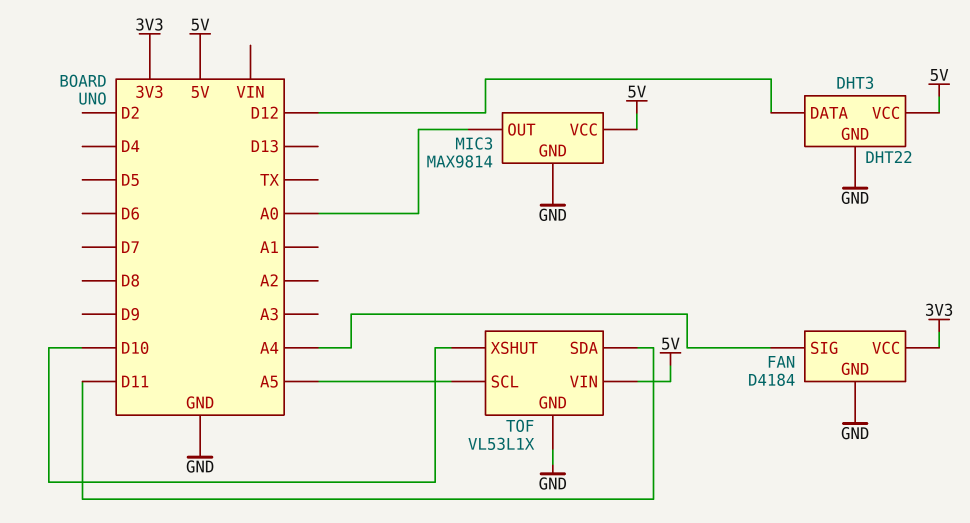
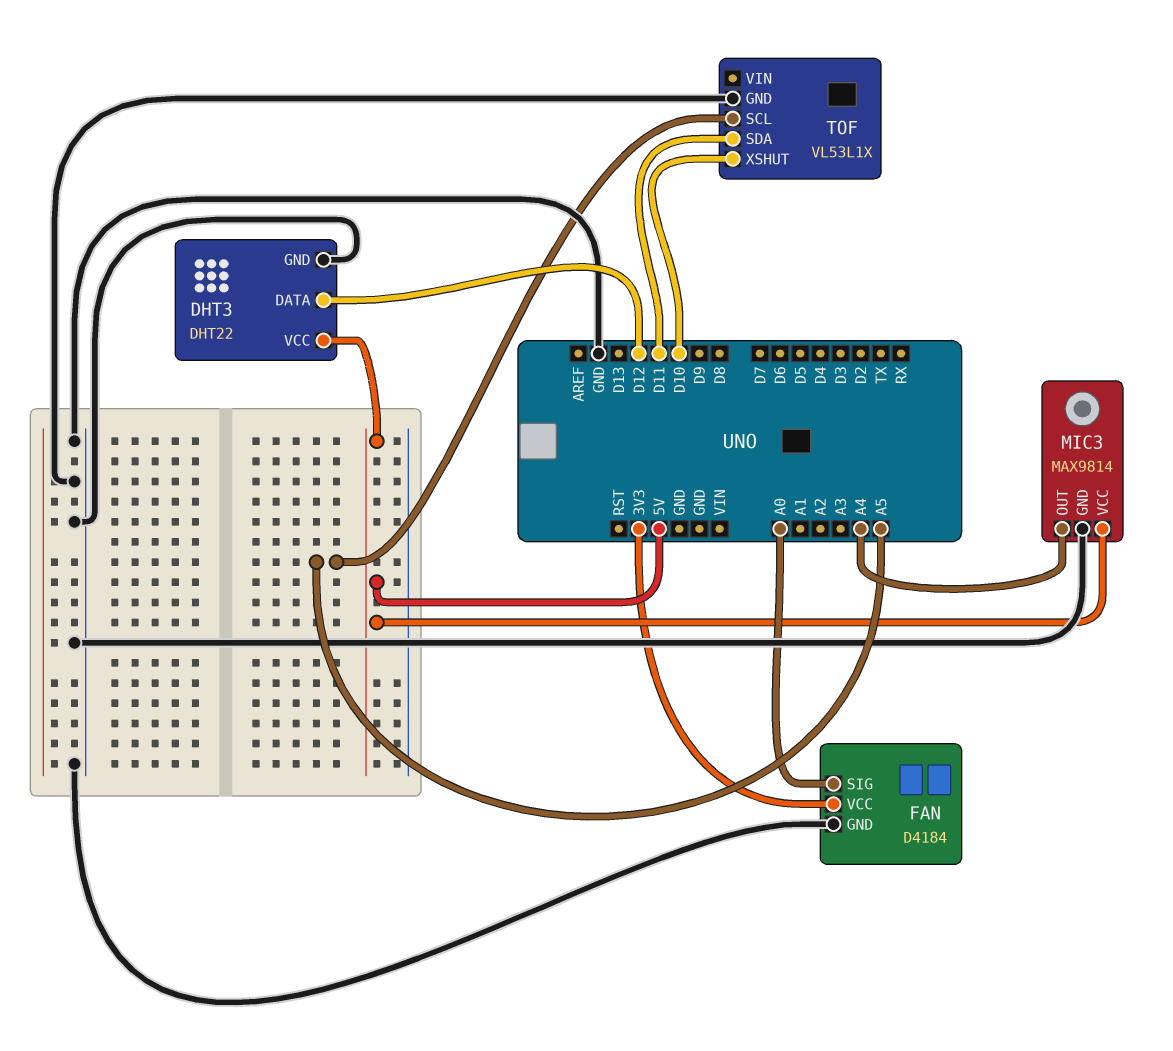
FAN pin SIG: A4 -> A0
MIC3 pin OUT: A0 -> A4
TOF pin VIN: 5V -> none

